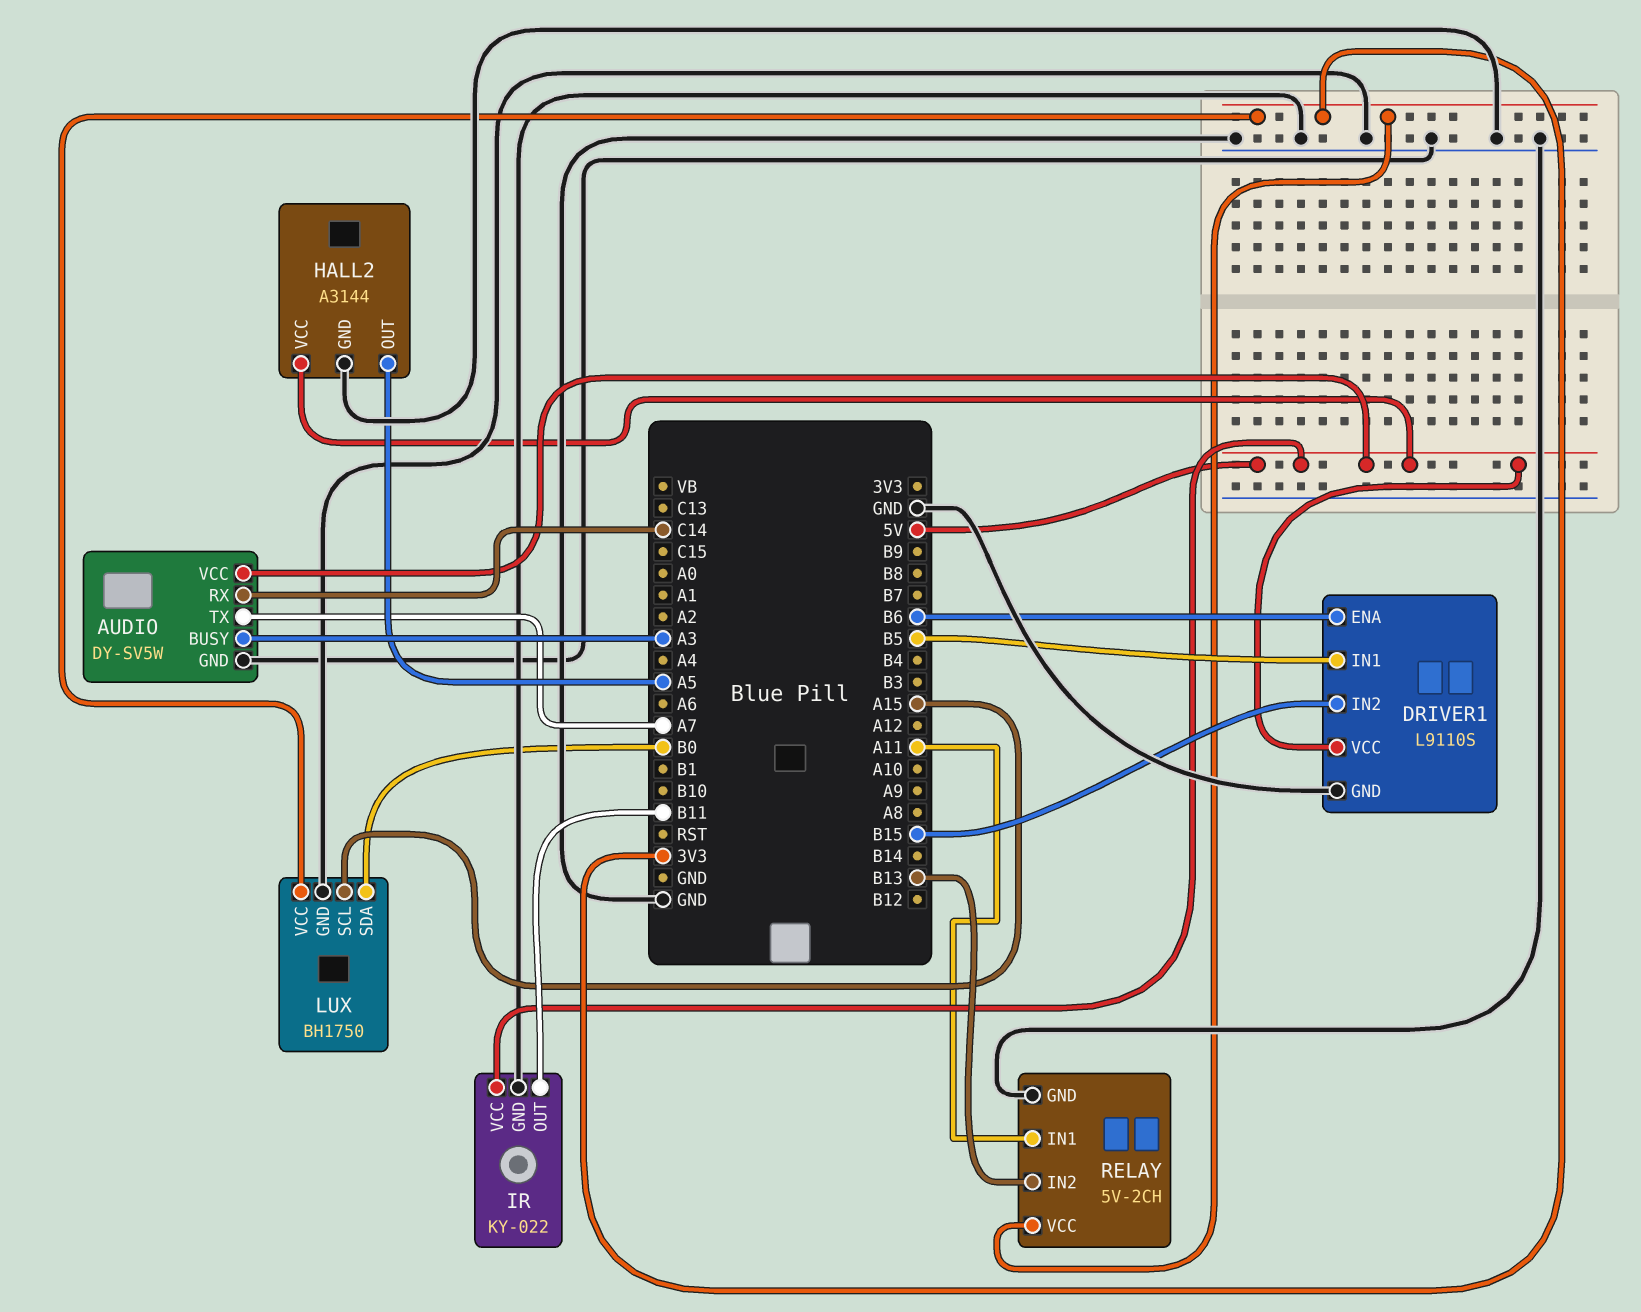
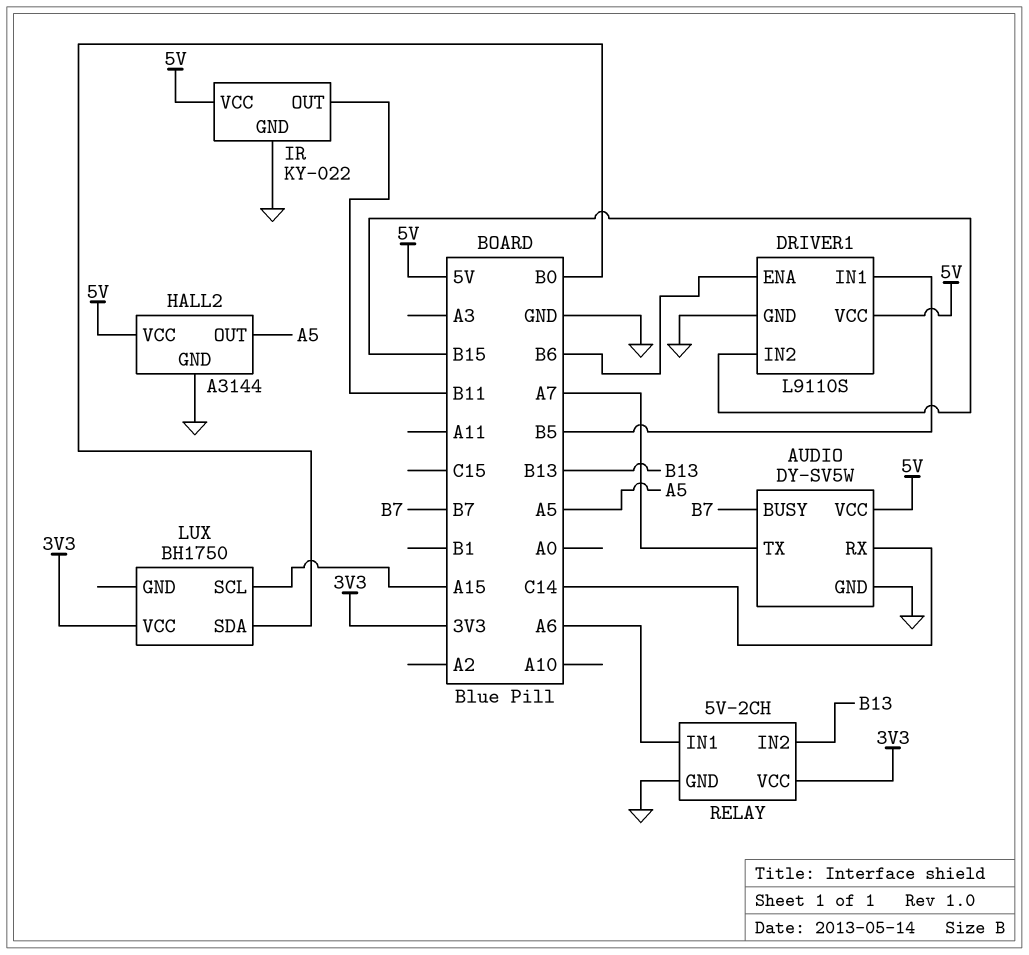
AUDIO pin BUSY: A3 -> B7
LUX pin GND: GND -> none
RELAY pin IN1: A11 -> A6

